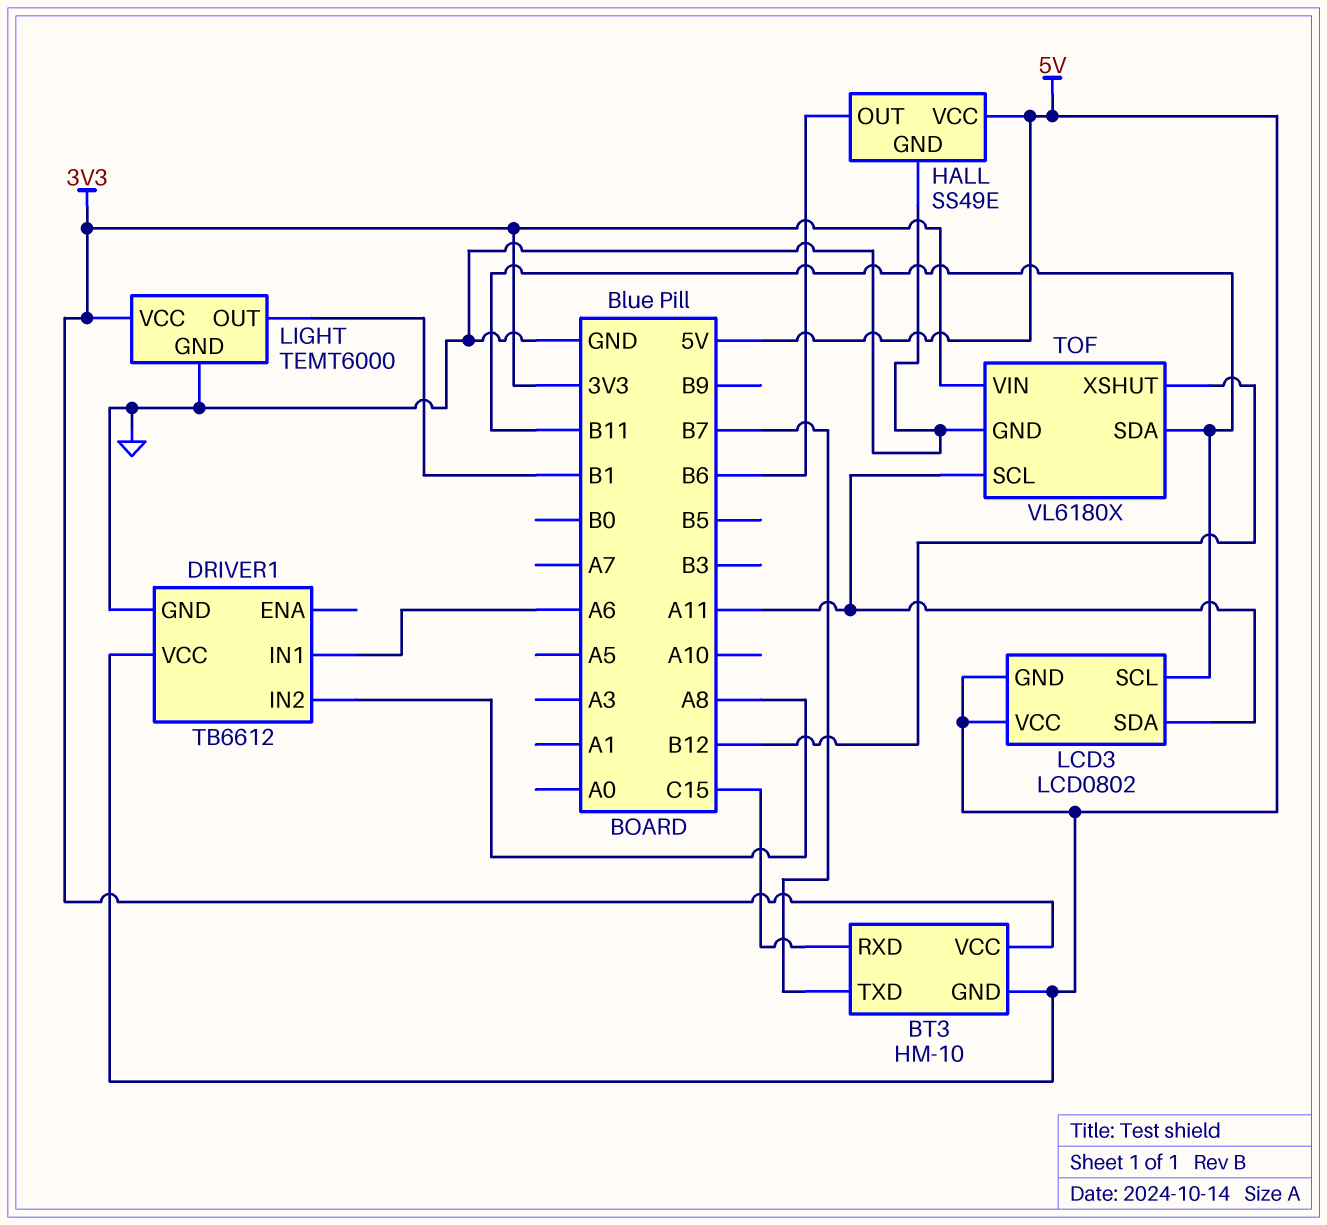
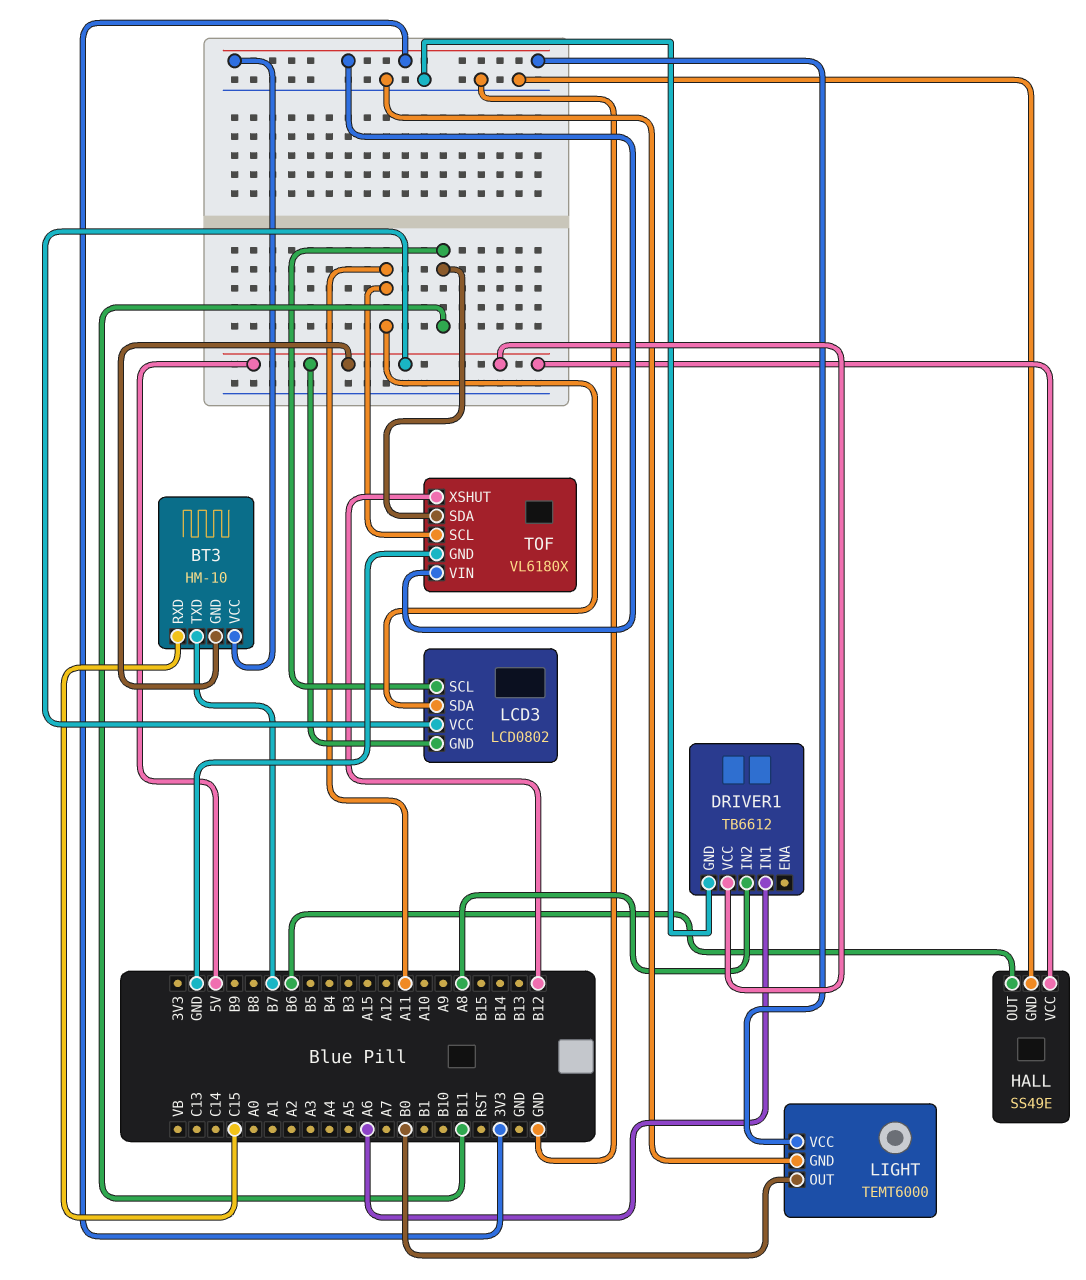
LIGHT pin OUT: B1 -> B0

